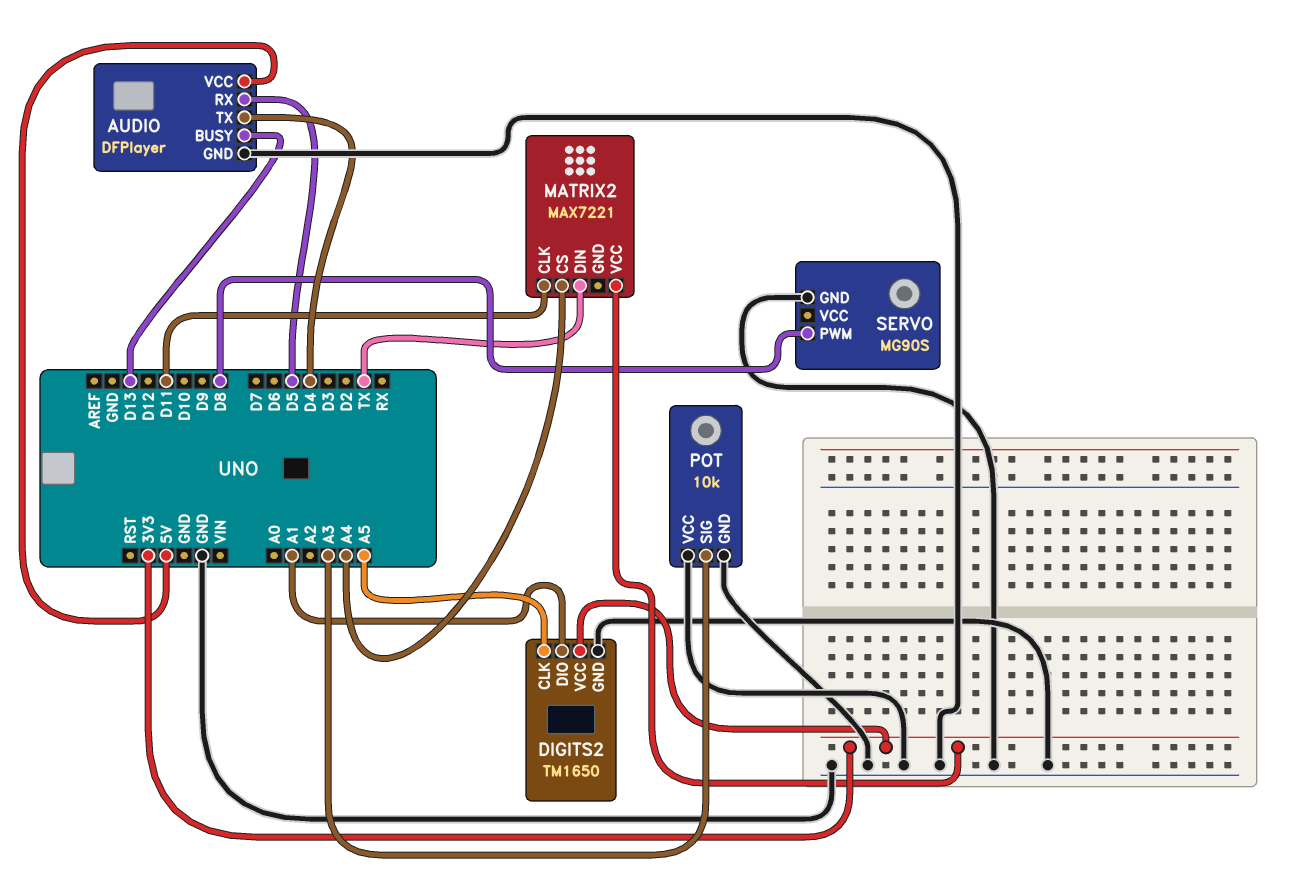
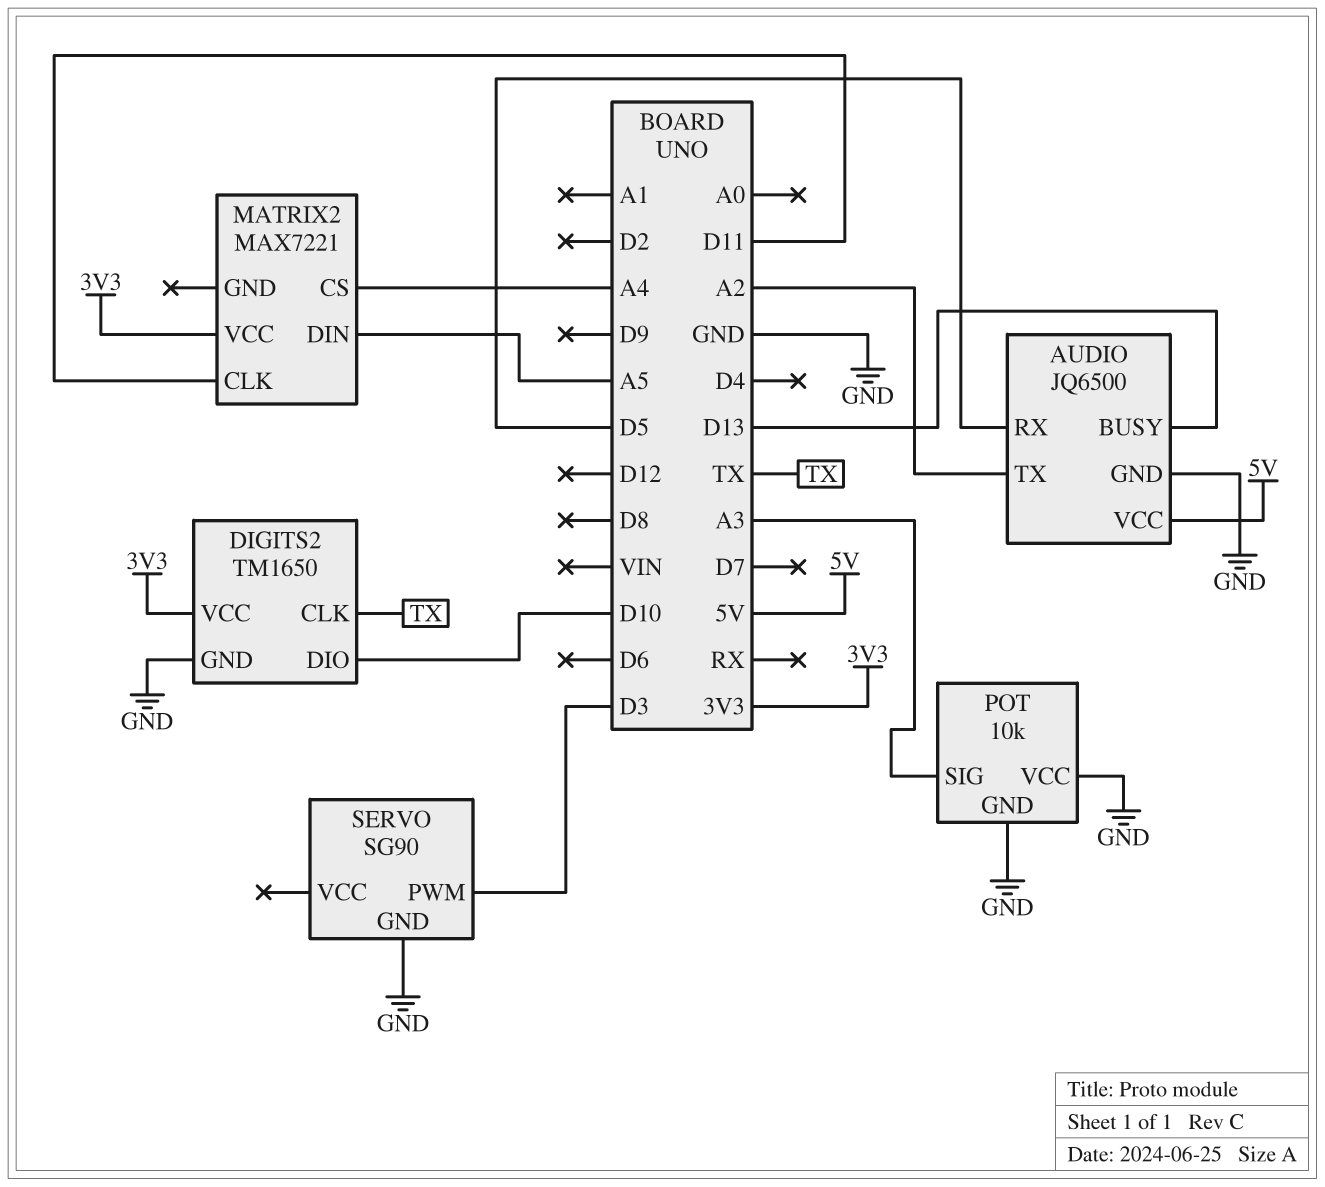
AUDIO: DFPlayer -> JQ6500
AUDIO pin TX: D4 -> A2
DIGITS2 pin CLK: A5 -> TX
DIGITS2 pin DIO: A1 -> D10
MATRIX2 pin DIN: TX -> A5
SERVO: MG90S -> SG90
SERVO pin PWM: D8 -> D3

